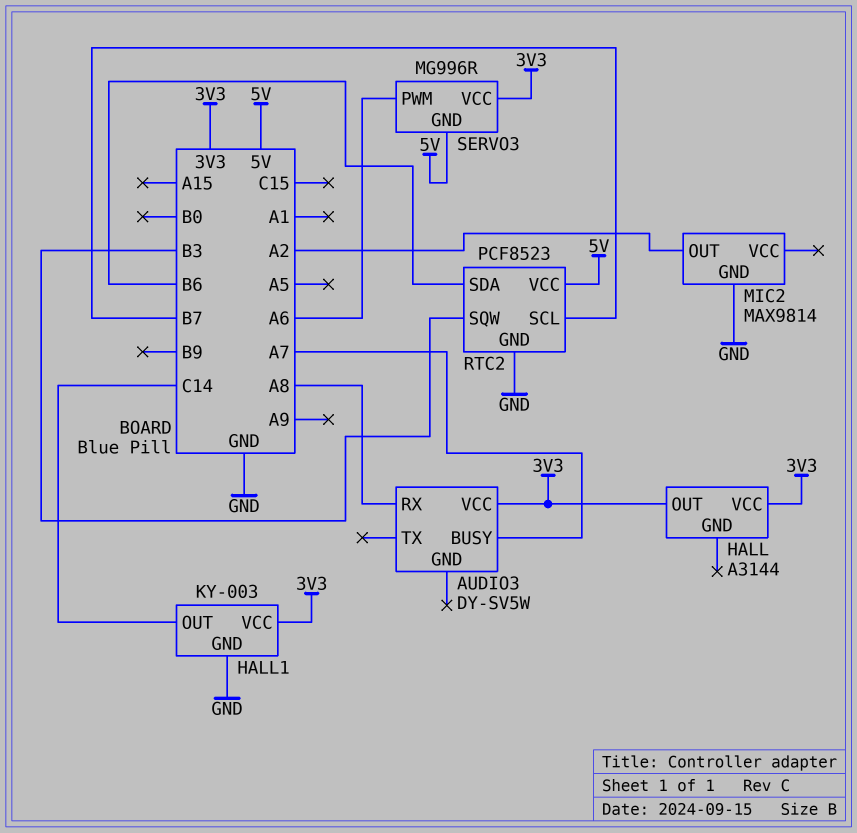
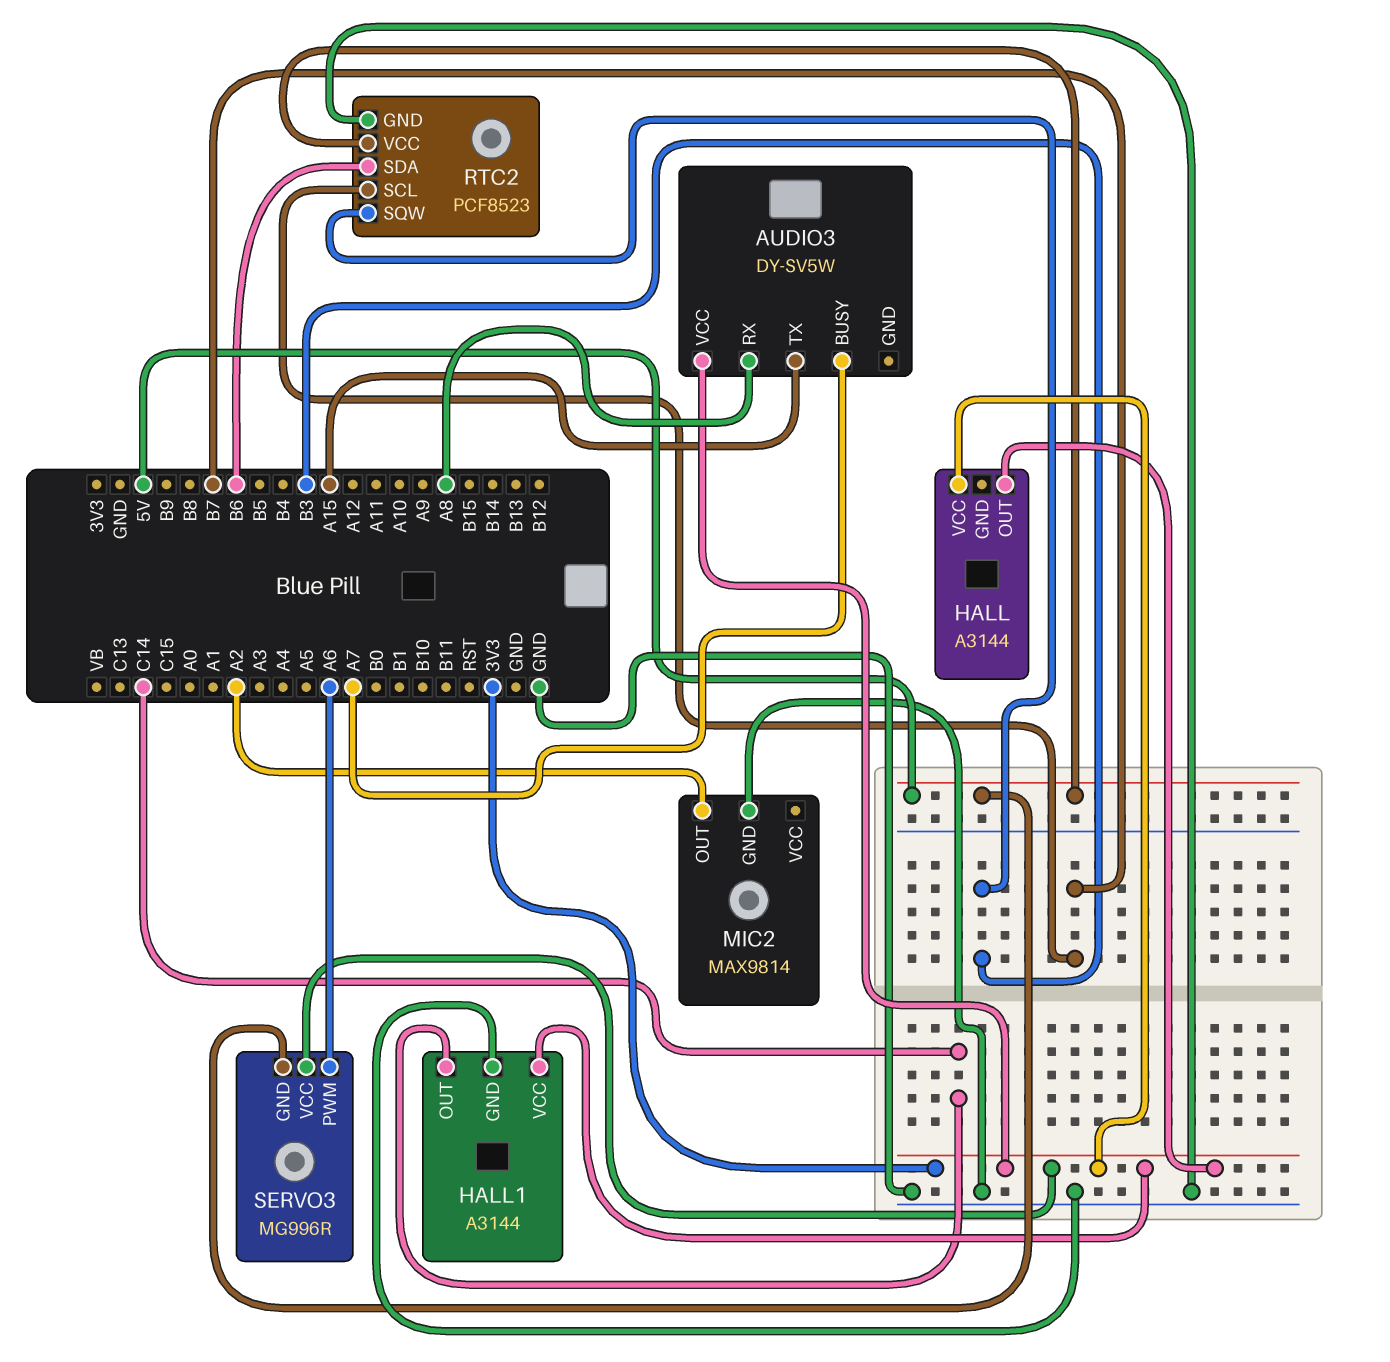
AUDIO3 pin TX: none -> A15
HALL1: KY-003 -> A3144

